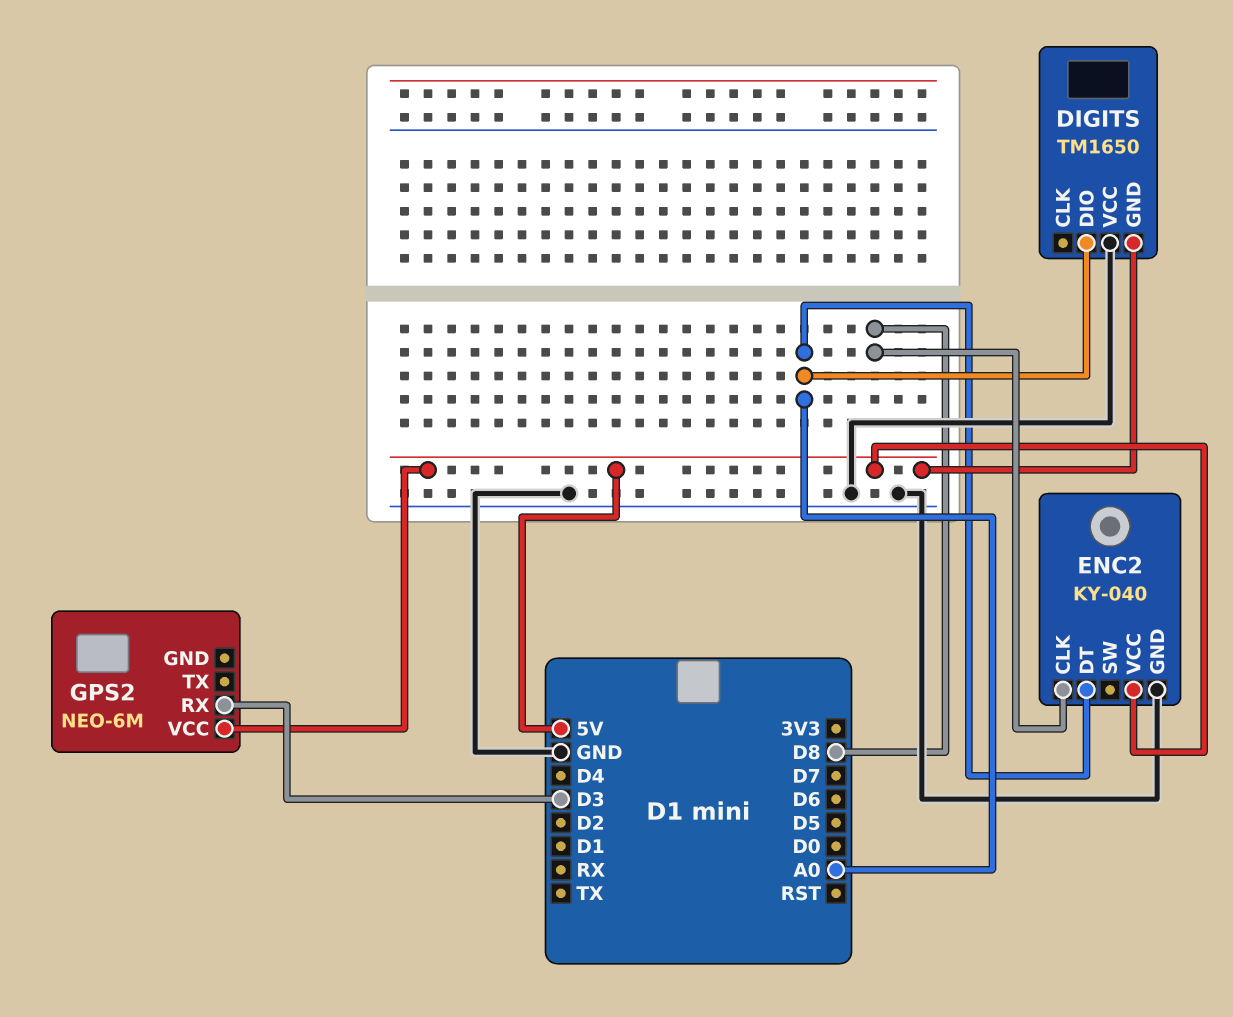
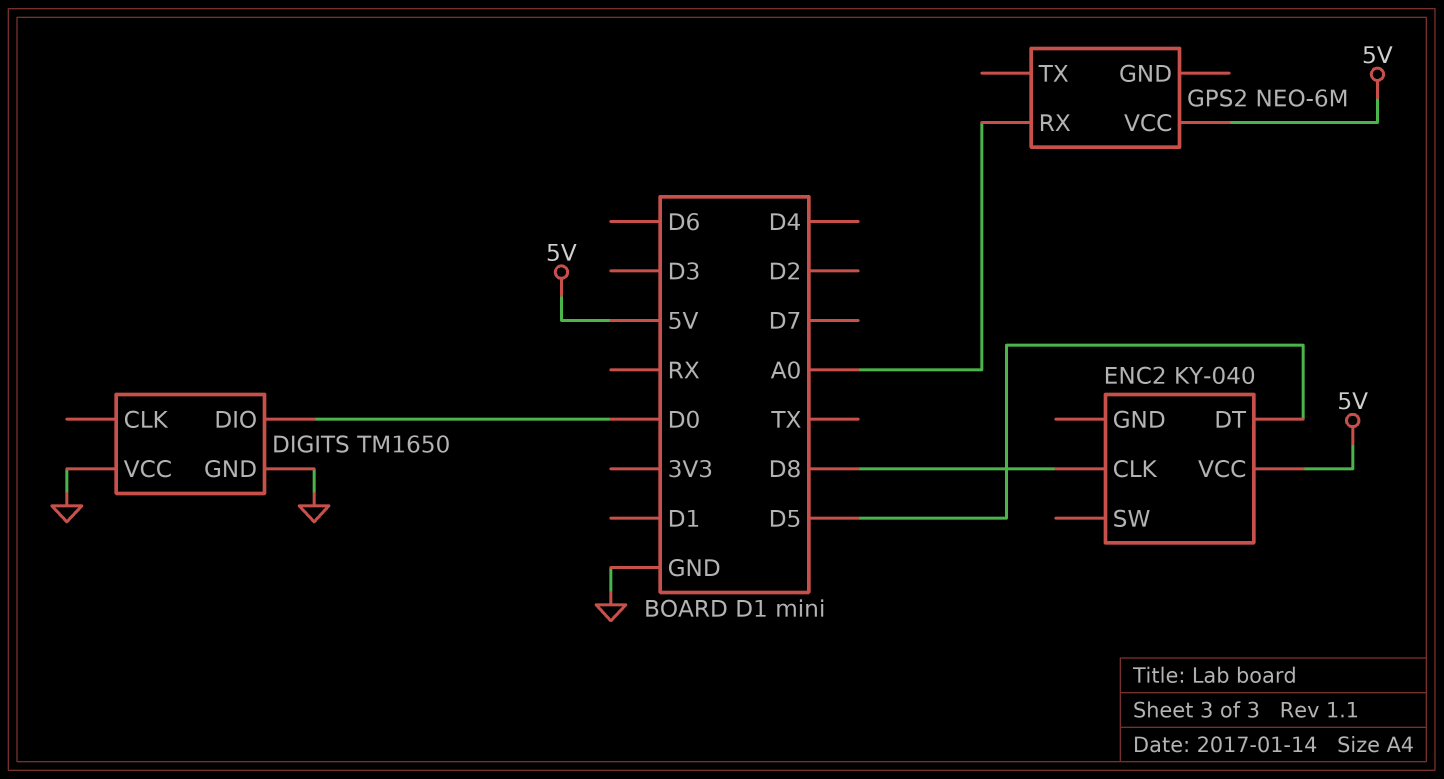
DIGITS pin DIO: A0 -> D0
DIGITS pin GND: 5V -> GND
ENC2 pin DT: A0 -> D5
ENC2 pin GND: GND -> none
GPS2 pin RX: D3 -> A0

